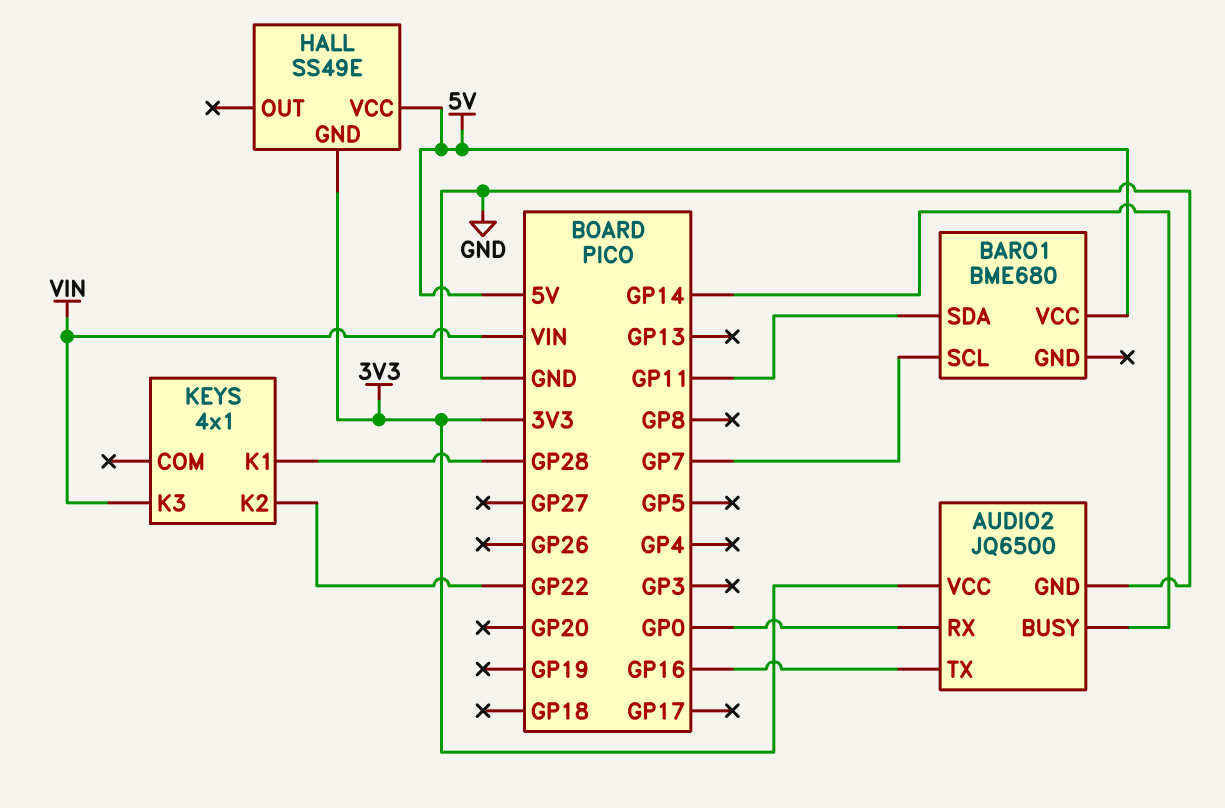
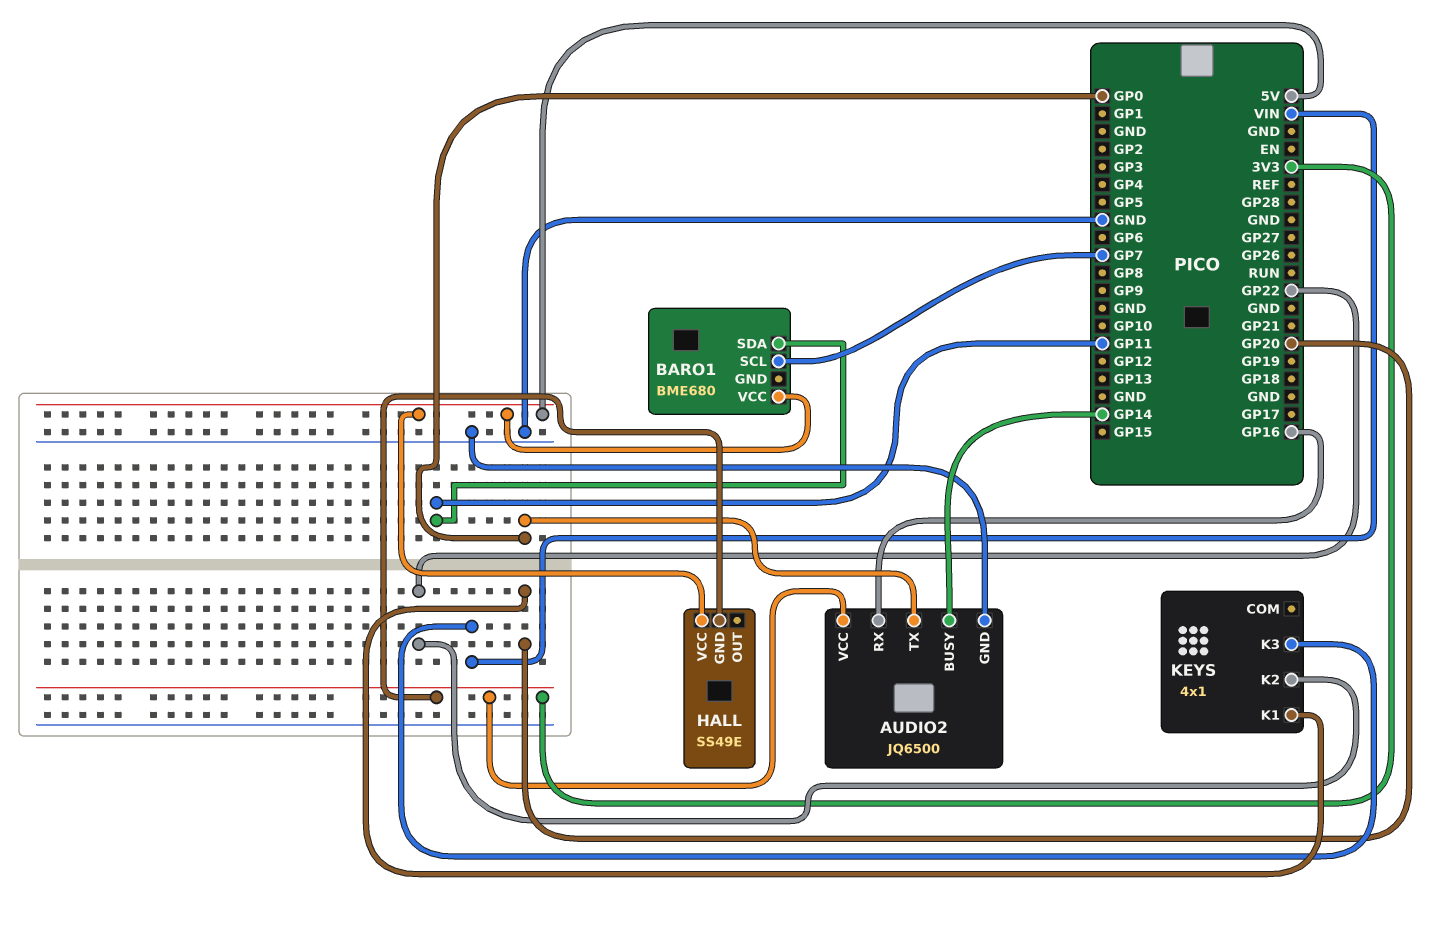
AUDIO2 pin RX: GP0 -> GP16
AUDIO2 pin TX: GP16 -> GP0
KEYS pin K1: GP28 -> GP20

